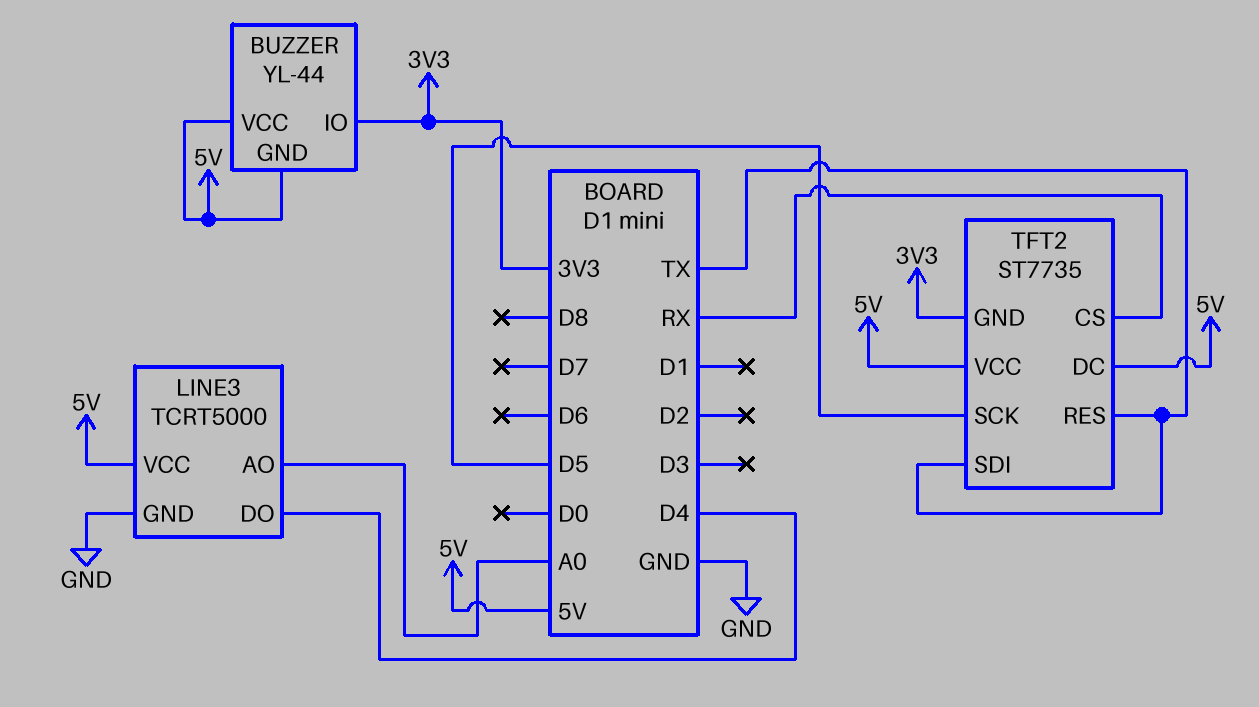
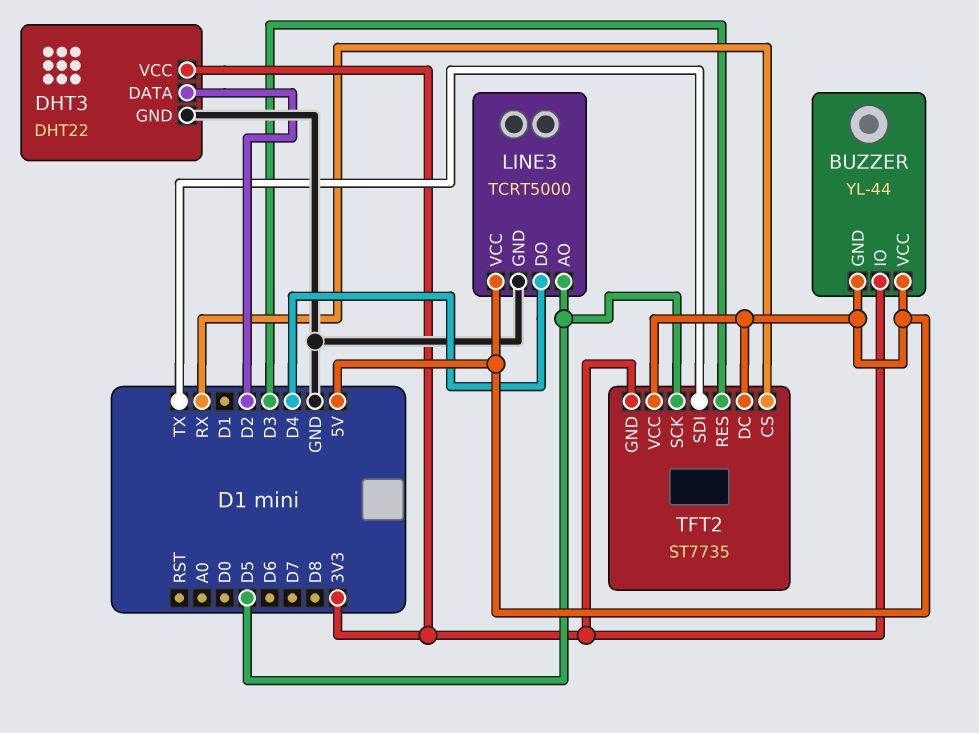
DHT3: none -> DHT22
DHT3 pin DATA: none -> D2
DHT3 pin GND: none -> GND
DHT3 pin VCC: none -> 3V3
LINE3 pin AO: A0 -> D5
TFT2 pin RES: TX -> D3

